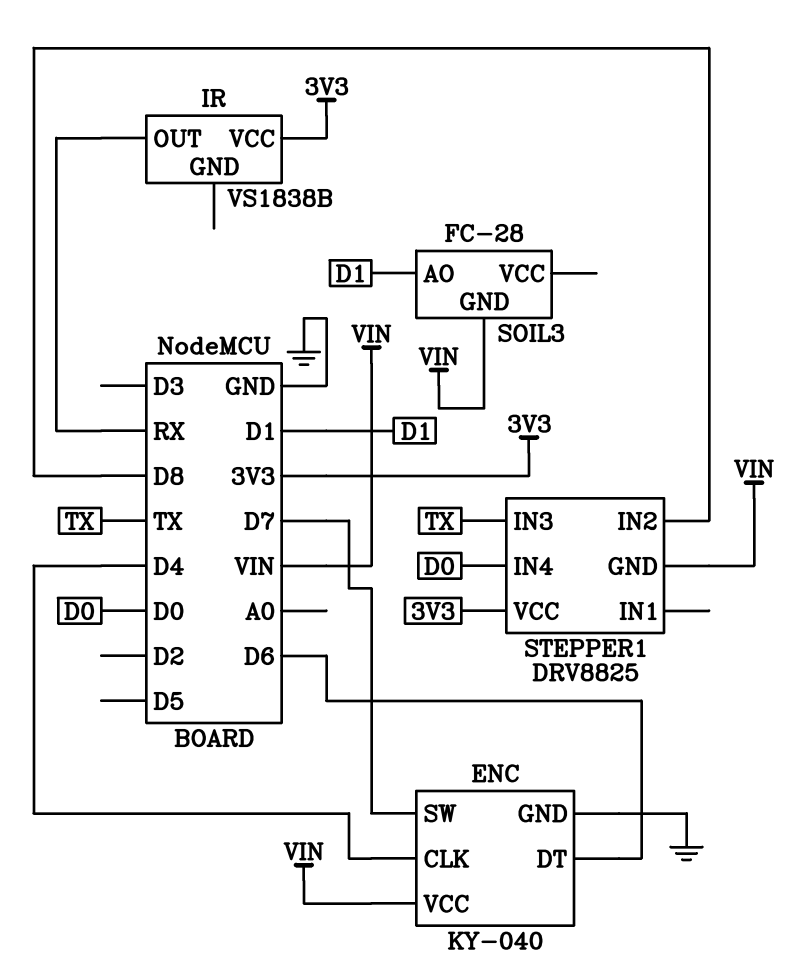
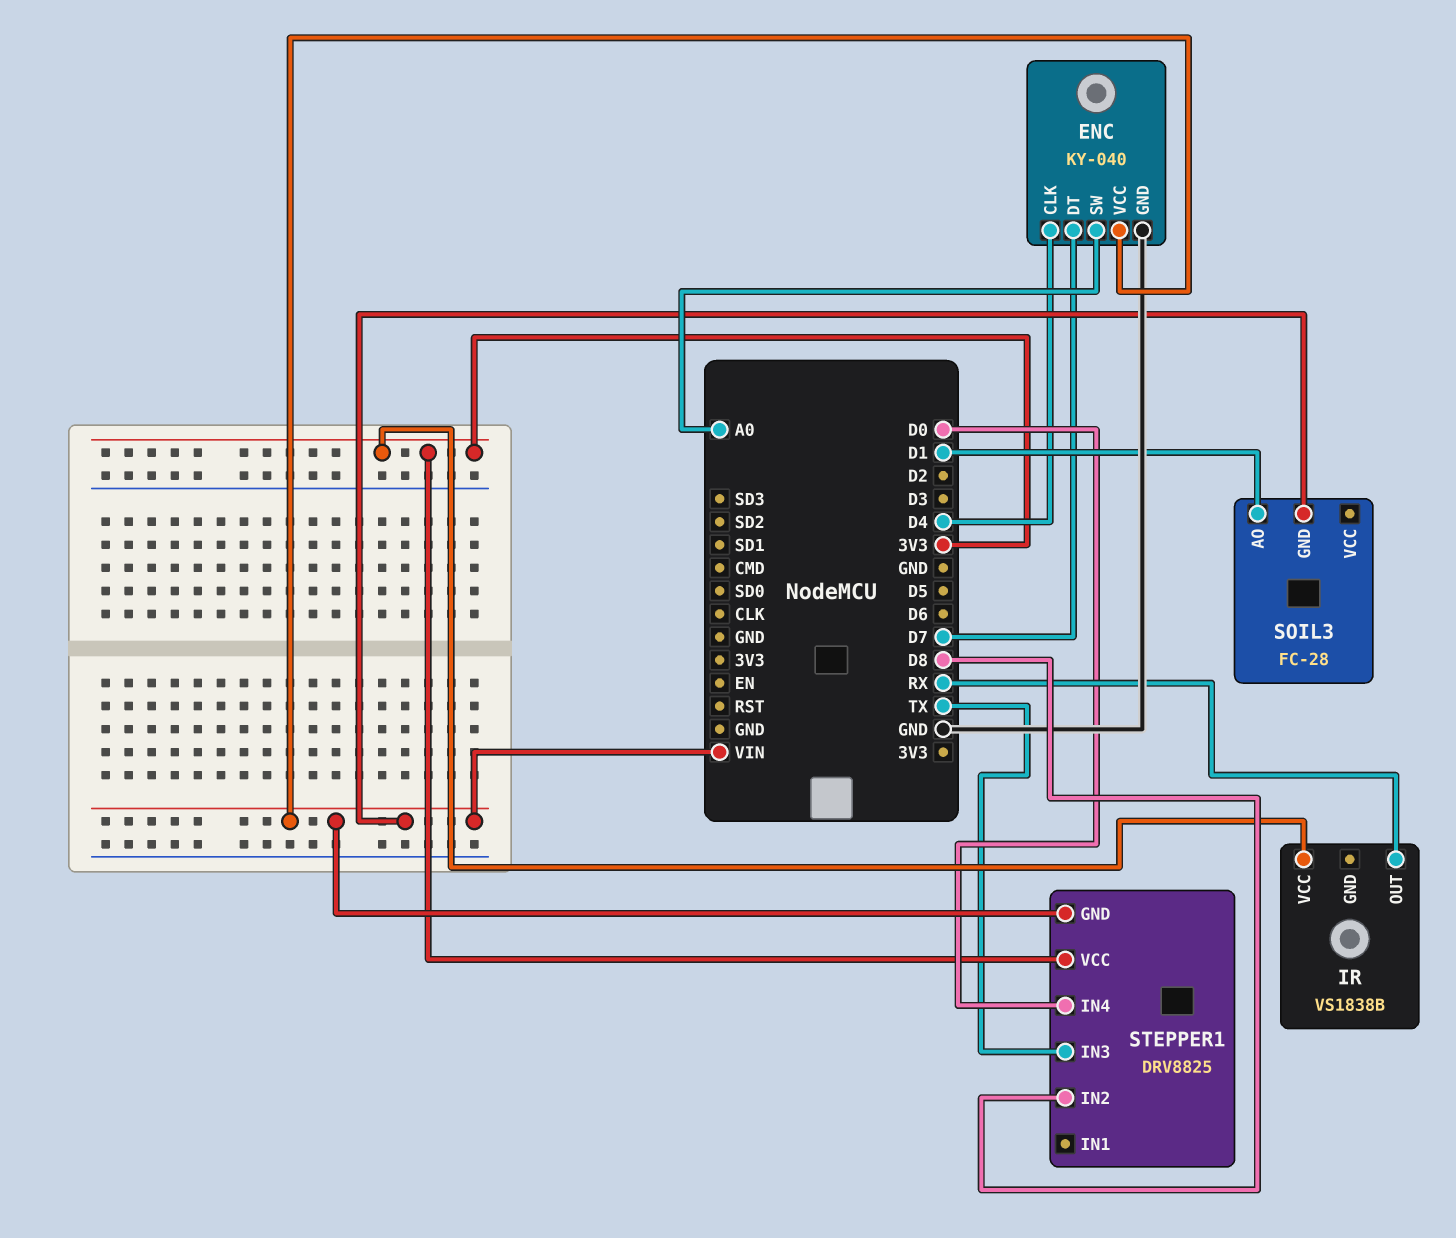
ENC pin DT: D6 -> D7
ENC pin SW: D7 -> A0

